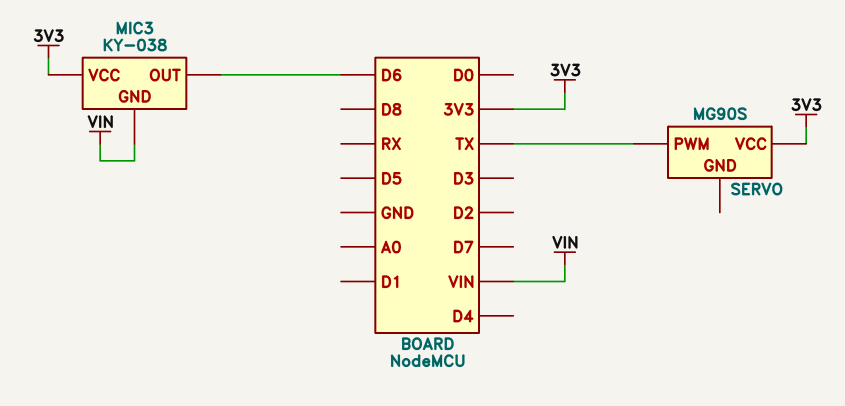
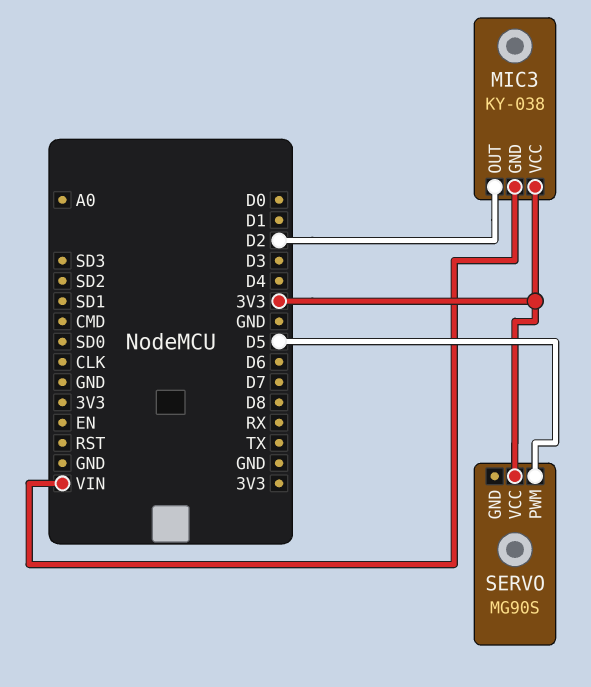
MIC3 pin OUT: D6 -> D2
SERVO pin PWM: TX -> D5

